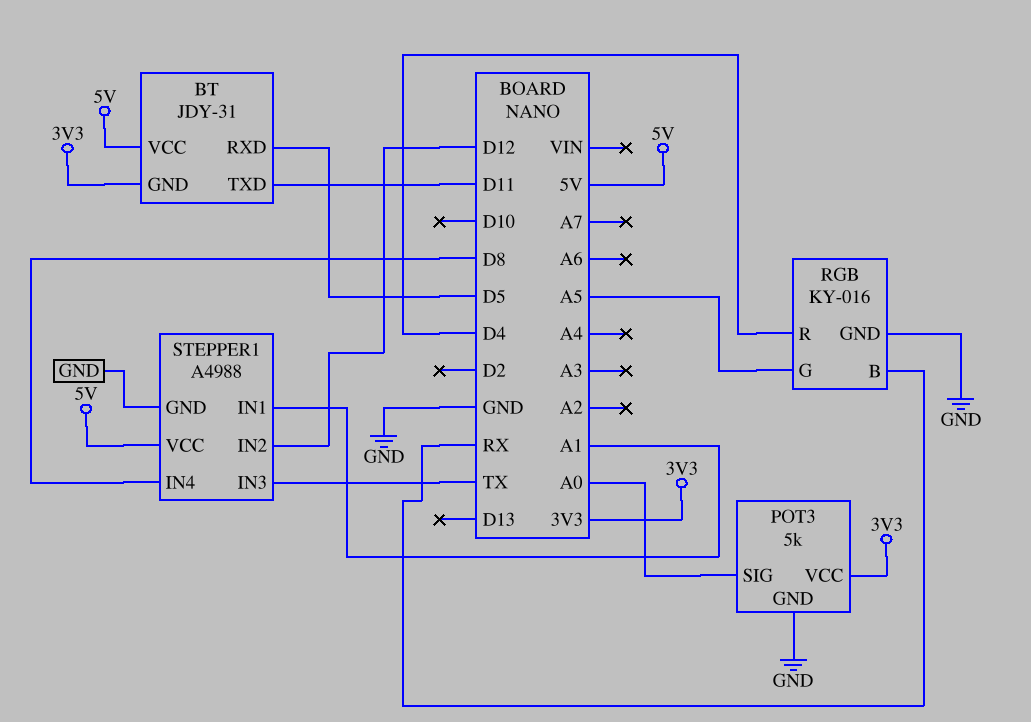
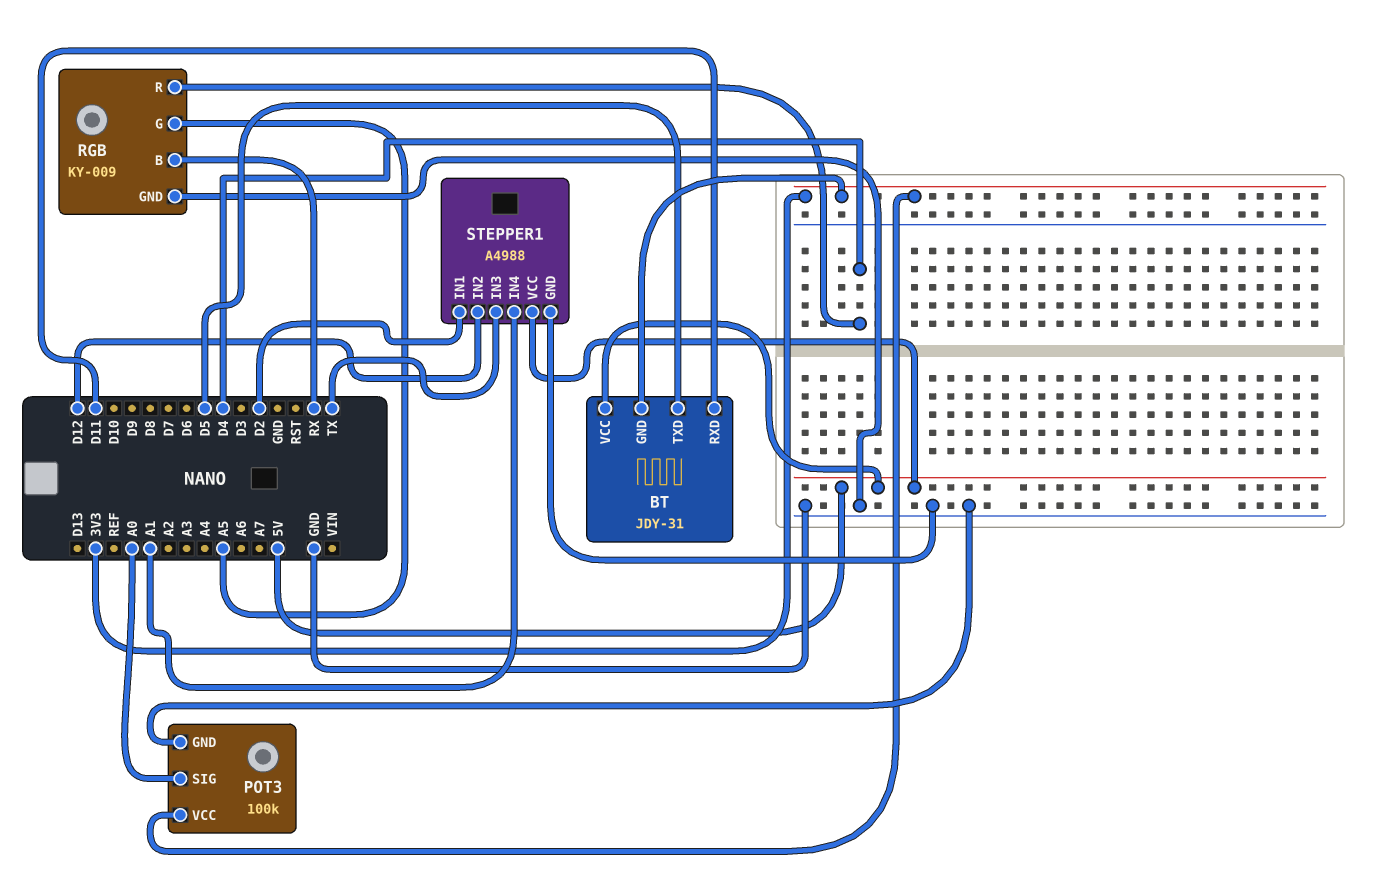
BT pin RXD: D5 -> D11
BT pin TXD: D11 -> D5
POT3: 5k -> 100k
RGB: KY-016 -> KY-009
STEPPER1 pin IN1: A1 -> D2
STEPPER1 pin IN4: D8 -> A1

